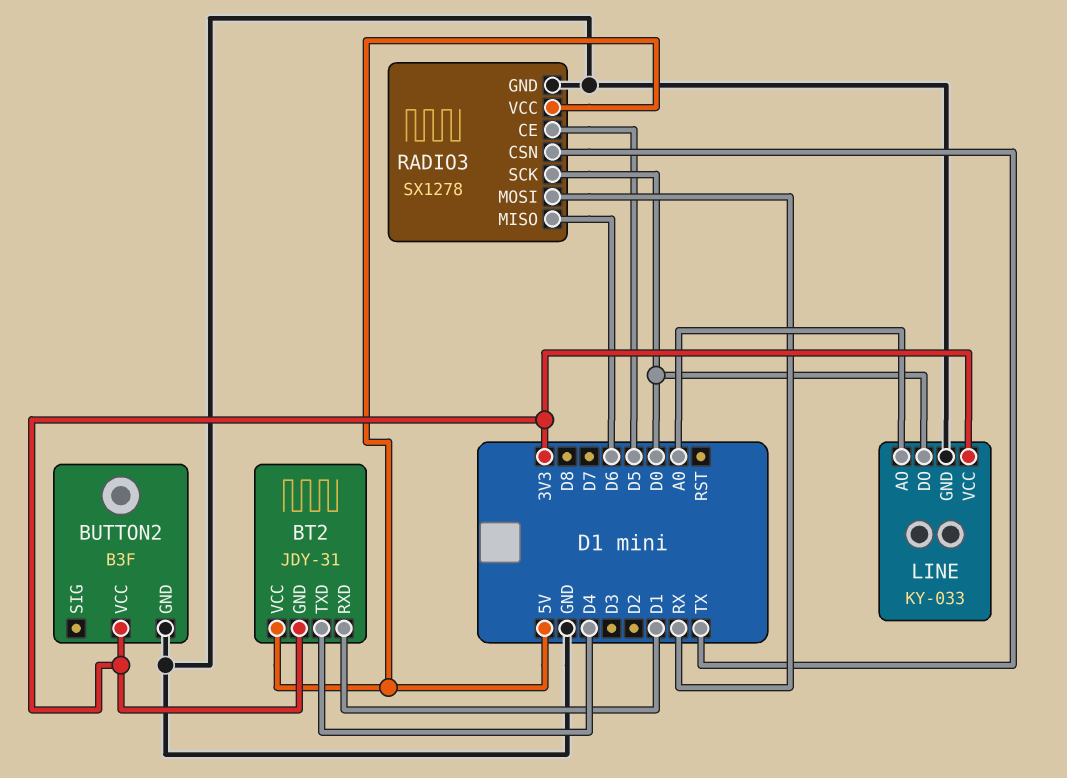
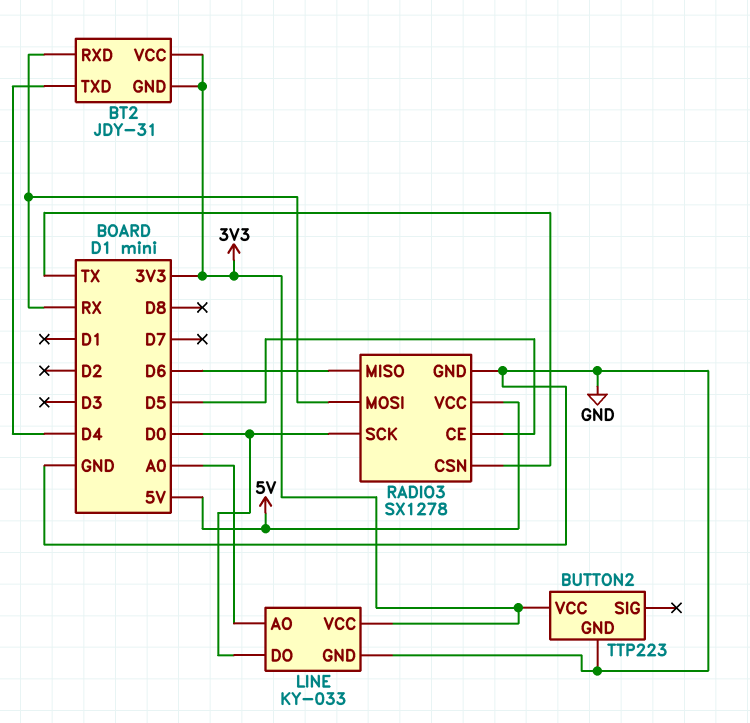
BT2 pin RXD: D1 -> RX
BT2 pin VCC: 5V -> 3V3
BUTTON2: B3F -> TTP223

